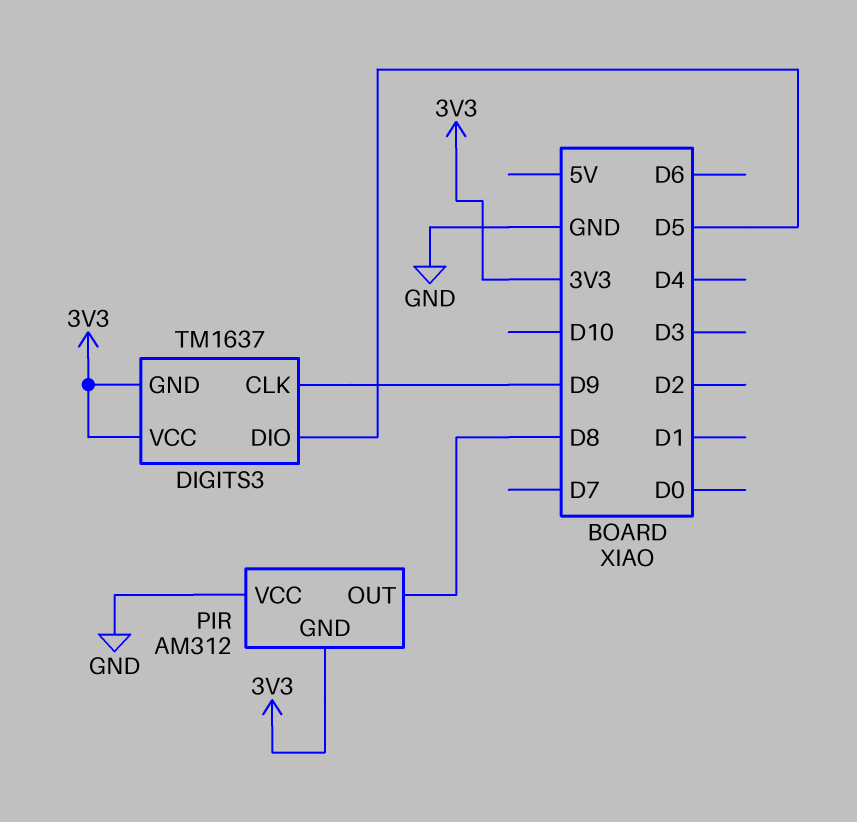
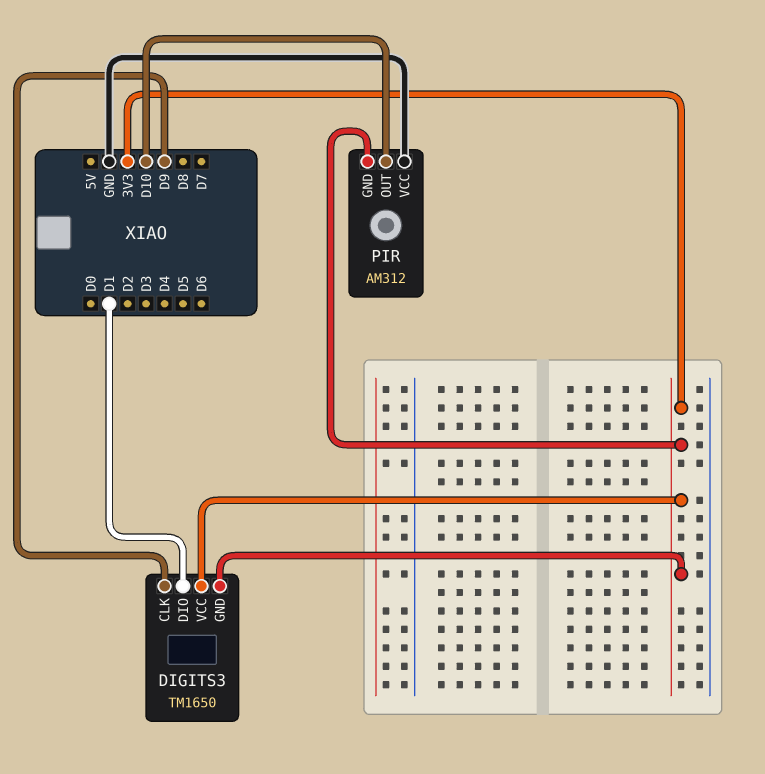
DIGITS3: TM1637 -> TM1650
DIGITS3 pin DIO: D5 -> D1
PIR pin OUT: D8 -> D10

